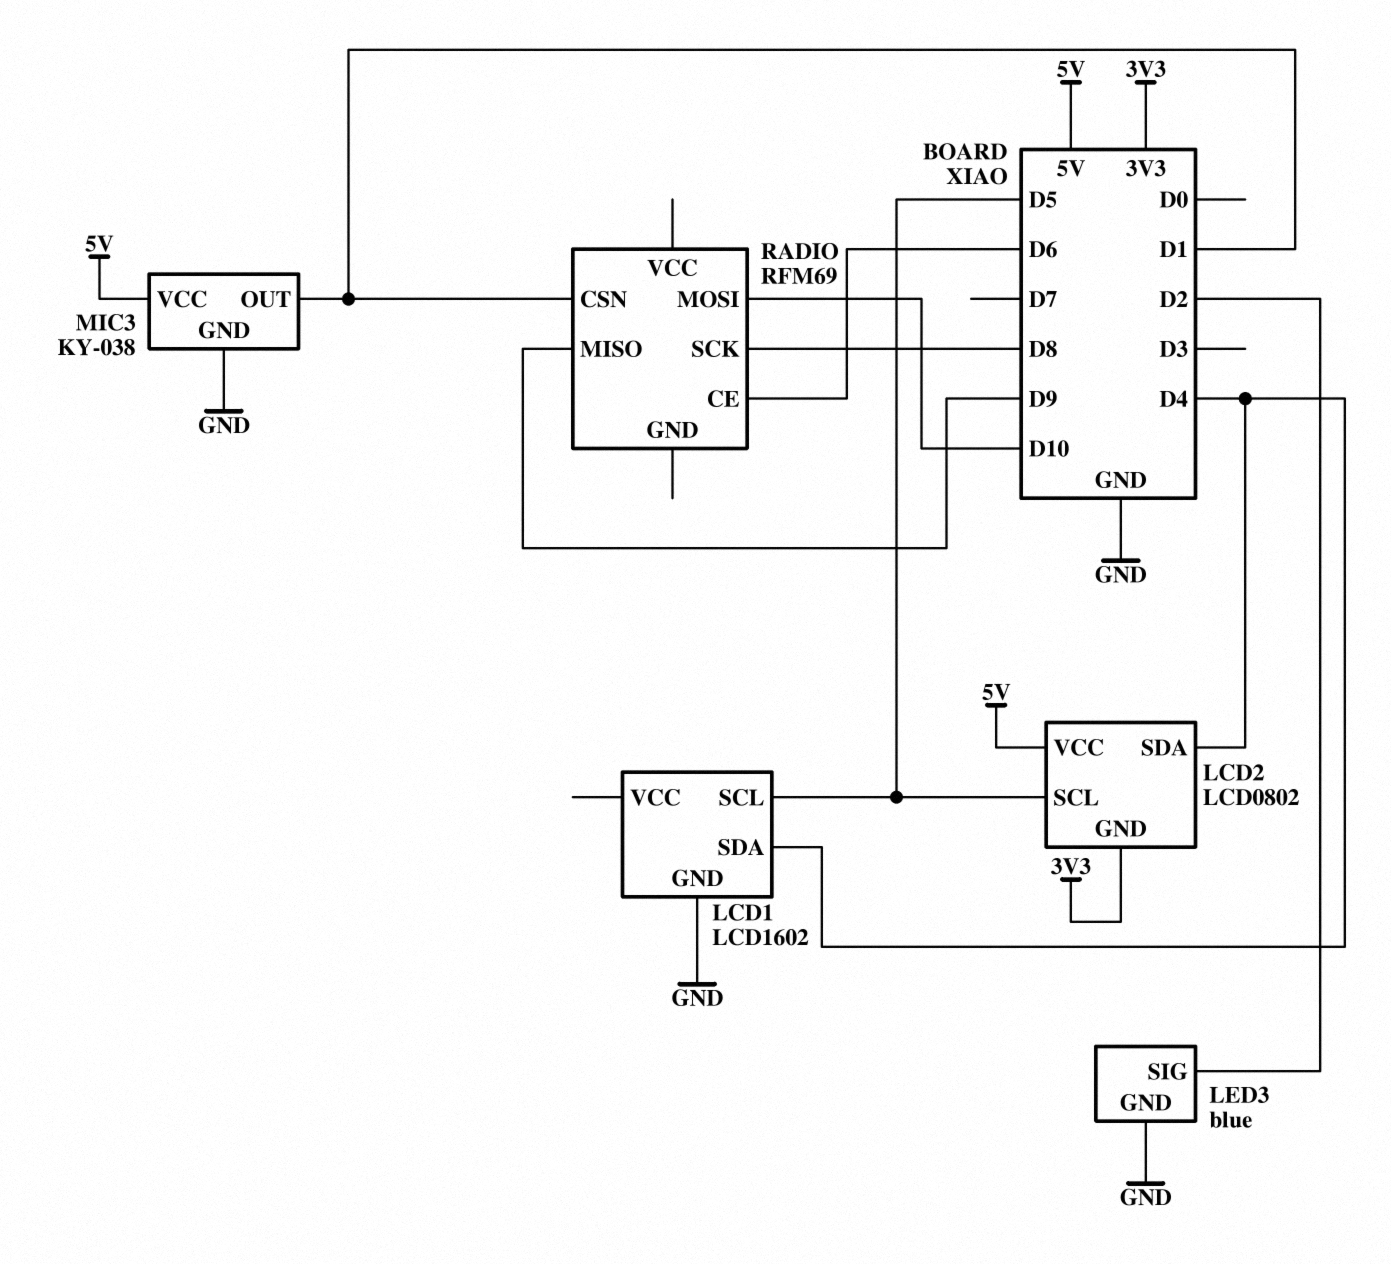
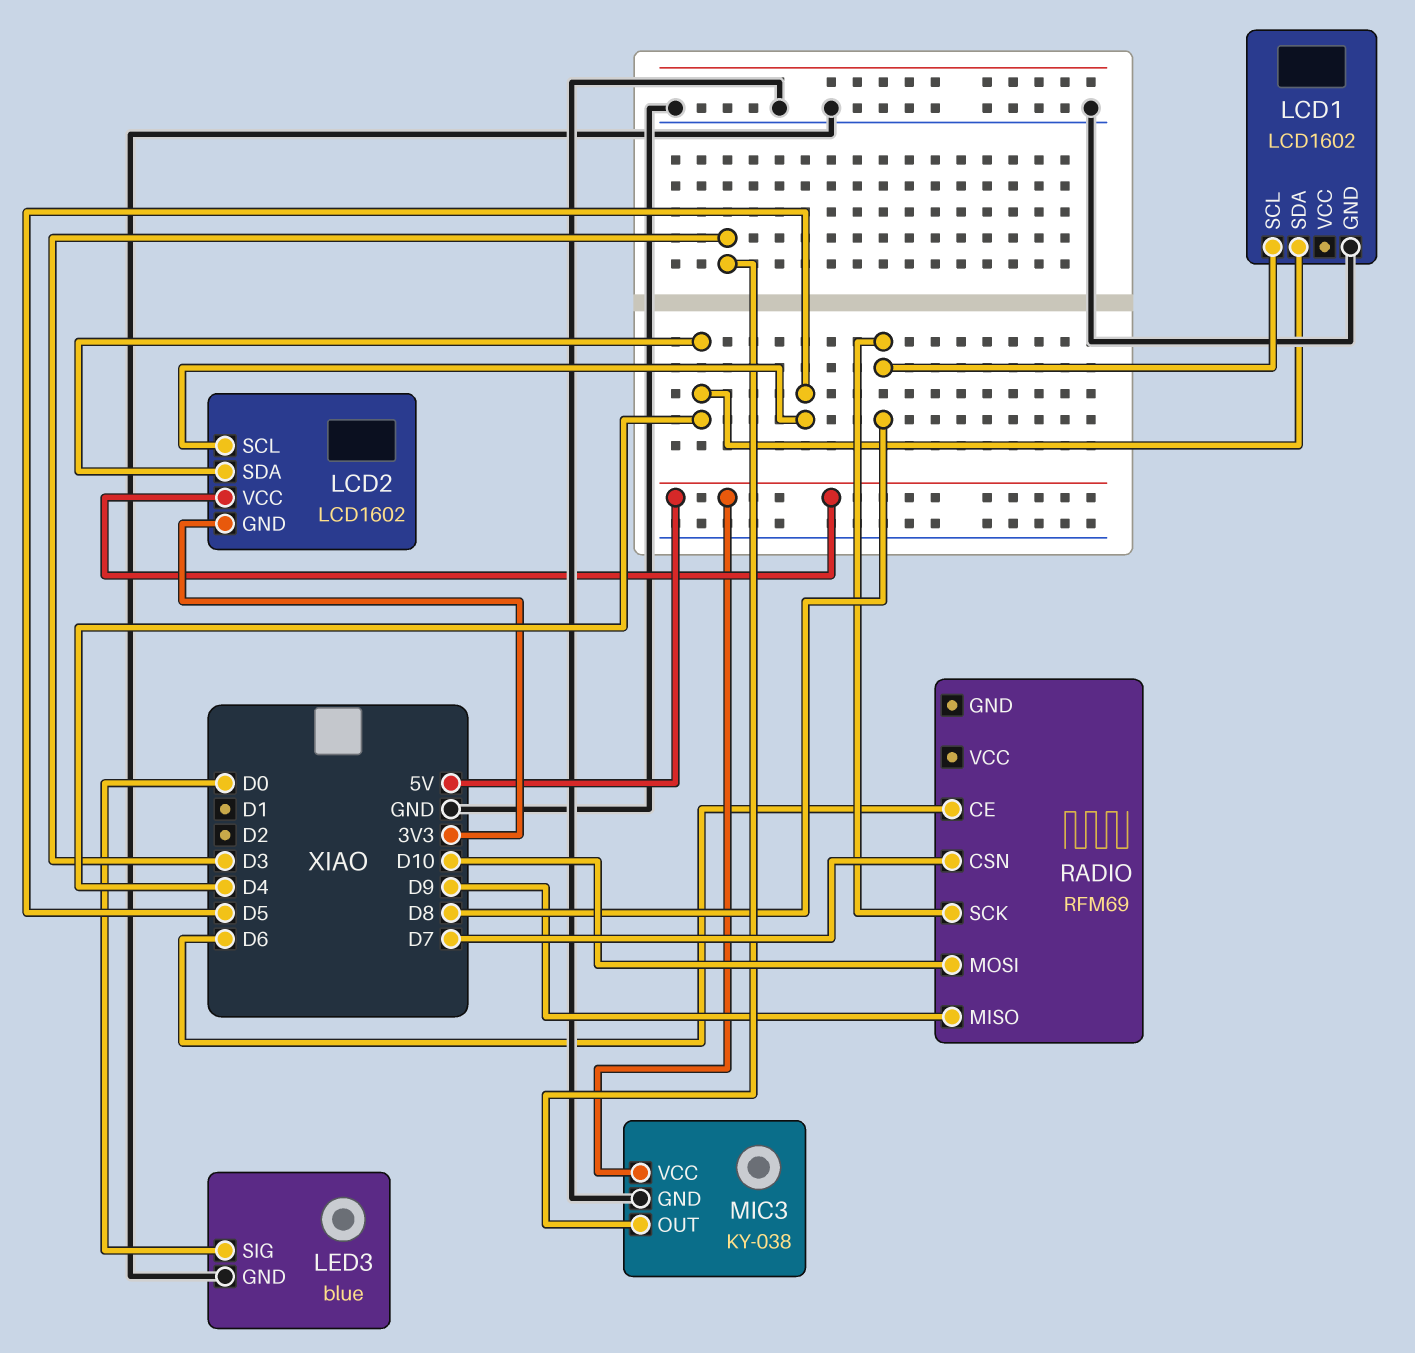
LCD1 pin SCL: D5 -> D8
LCD2: LCD0802 -> LCD1602
LED3 pin SIG: D2 -> D0
MIC3 pin OUT: D1 -> D3
RADIO pin CSN: D1 -> D7

